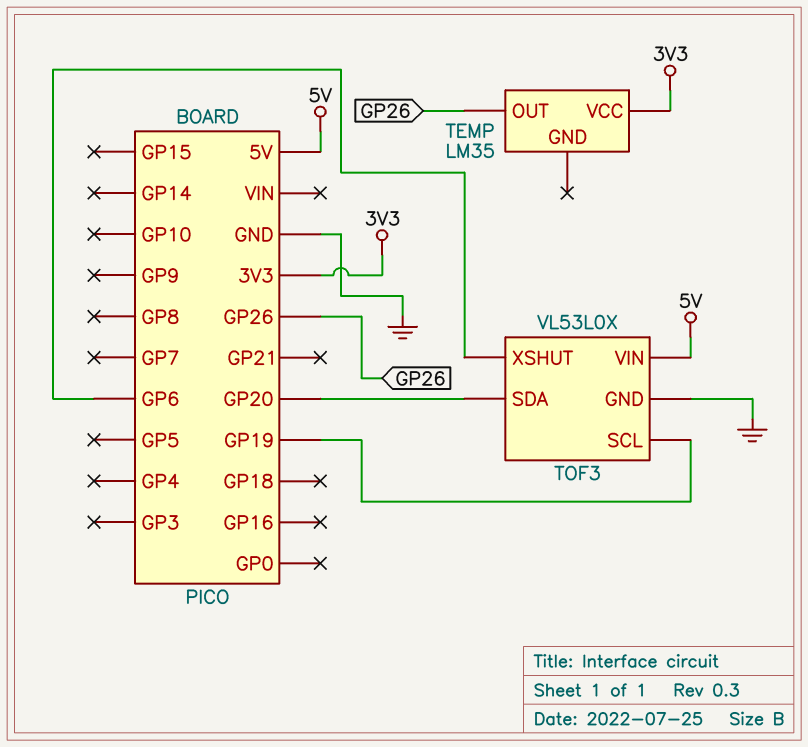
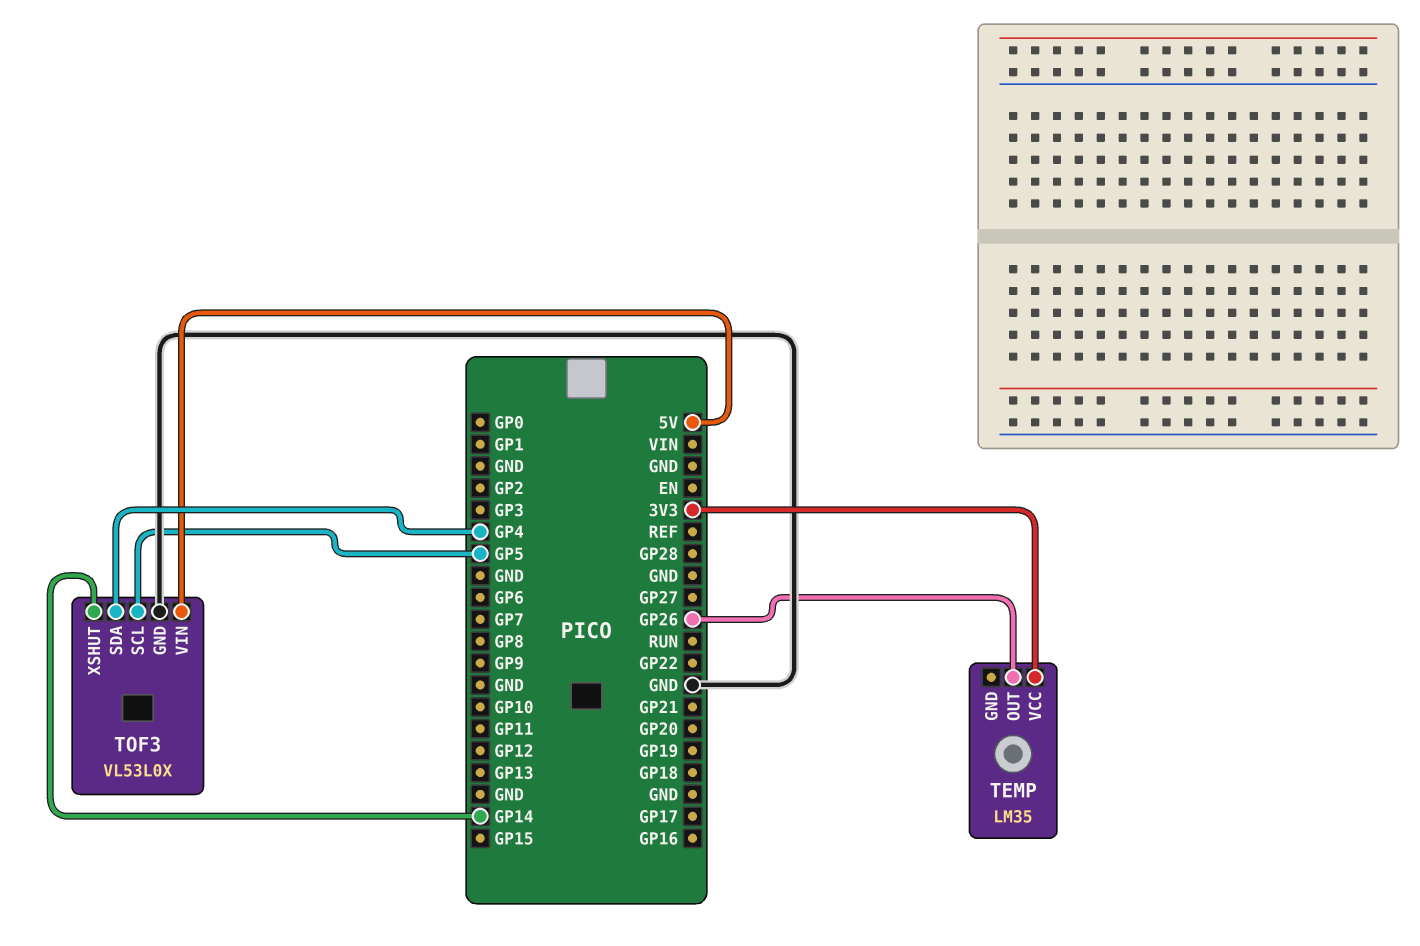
TOF3 pin SCL: GP19 -> GP5
TOF3 pin SDA: GP20 -> GP4
TOF3 pin XSHUT: GP6 -> GP14

